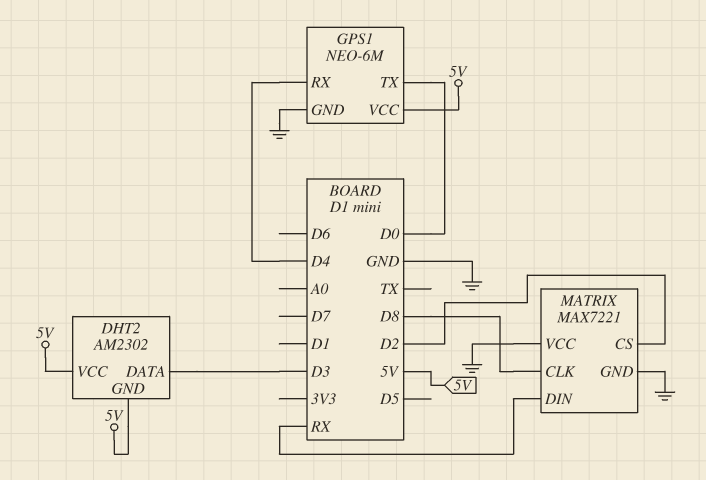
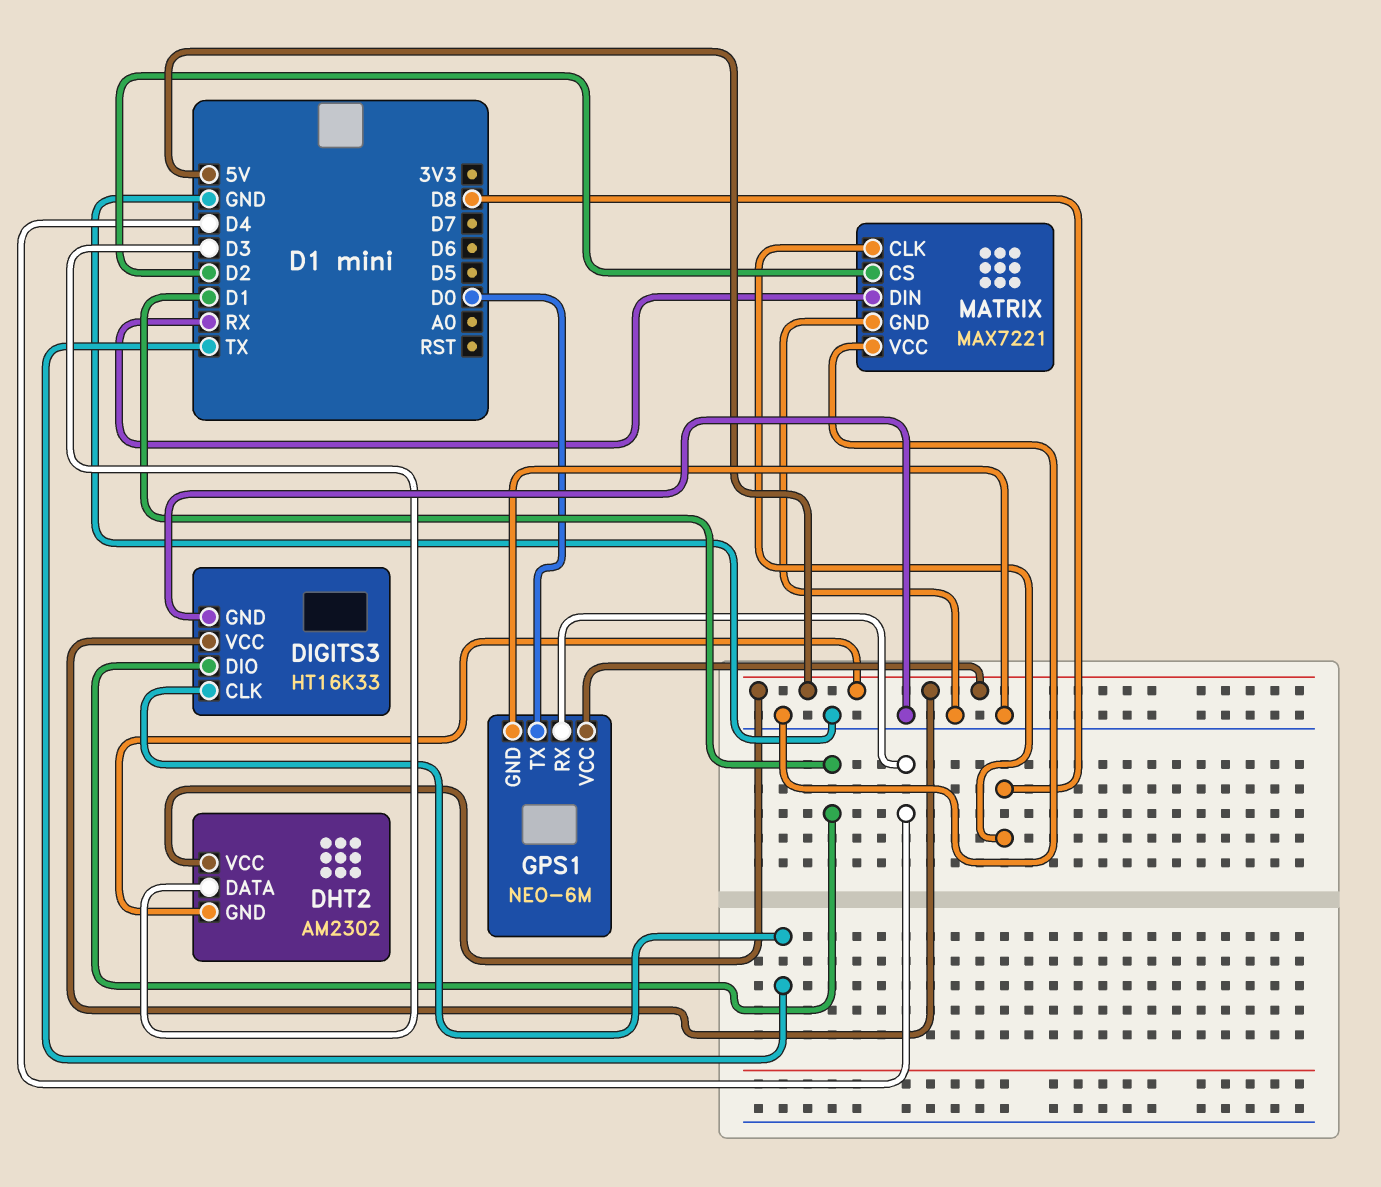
DIGITS3: none -> HT16K33
DIGITS3 pin CLK: none -> TX
DIGITS3 pin DIO: none -> D1
DIGITS3 pin GND: none -> GND
DIGITS3 pin VCC: none -> 5V

